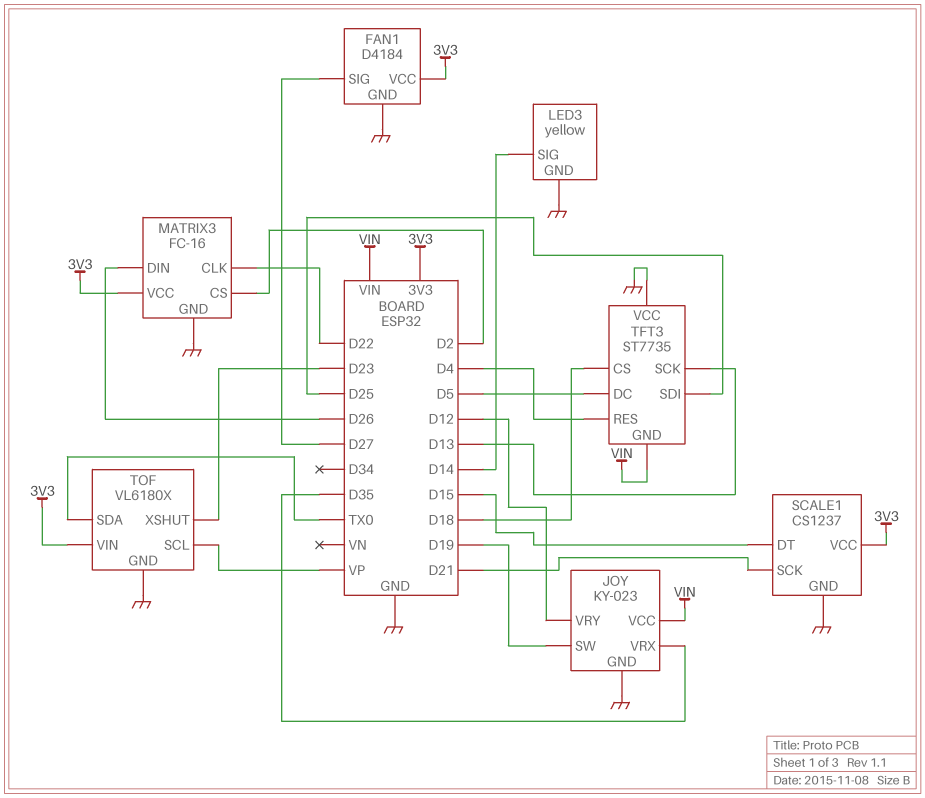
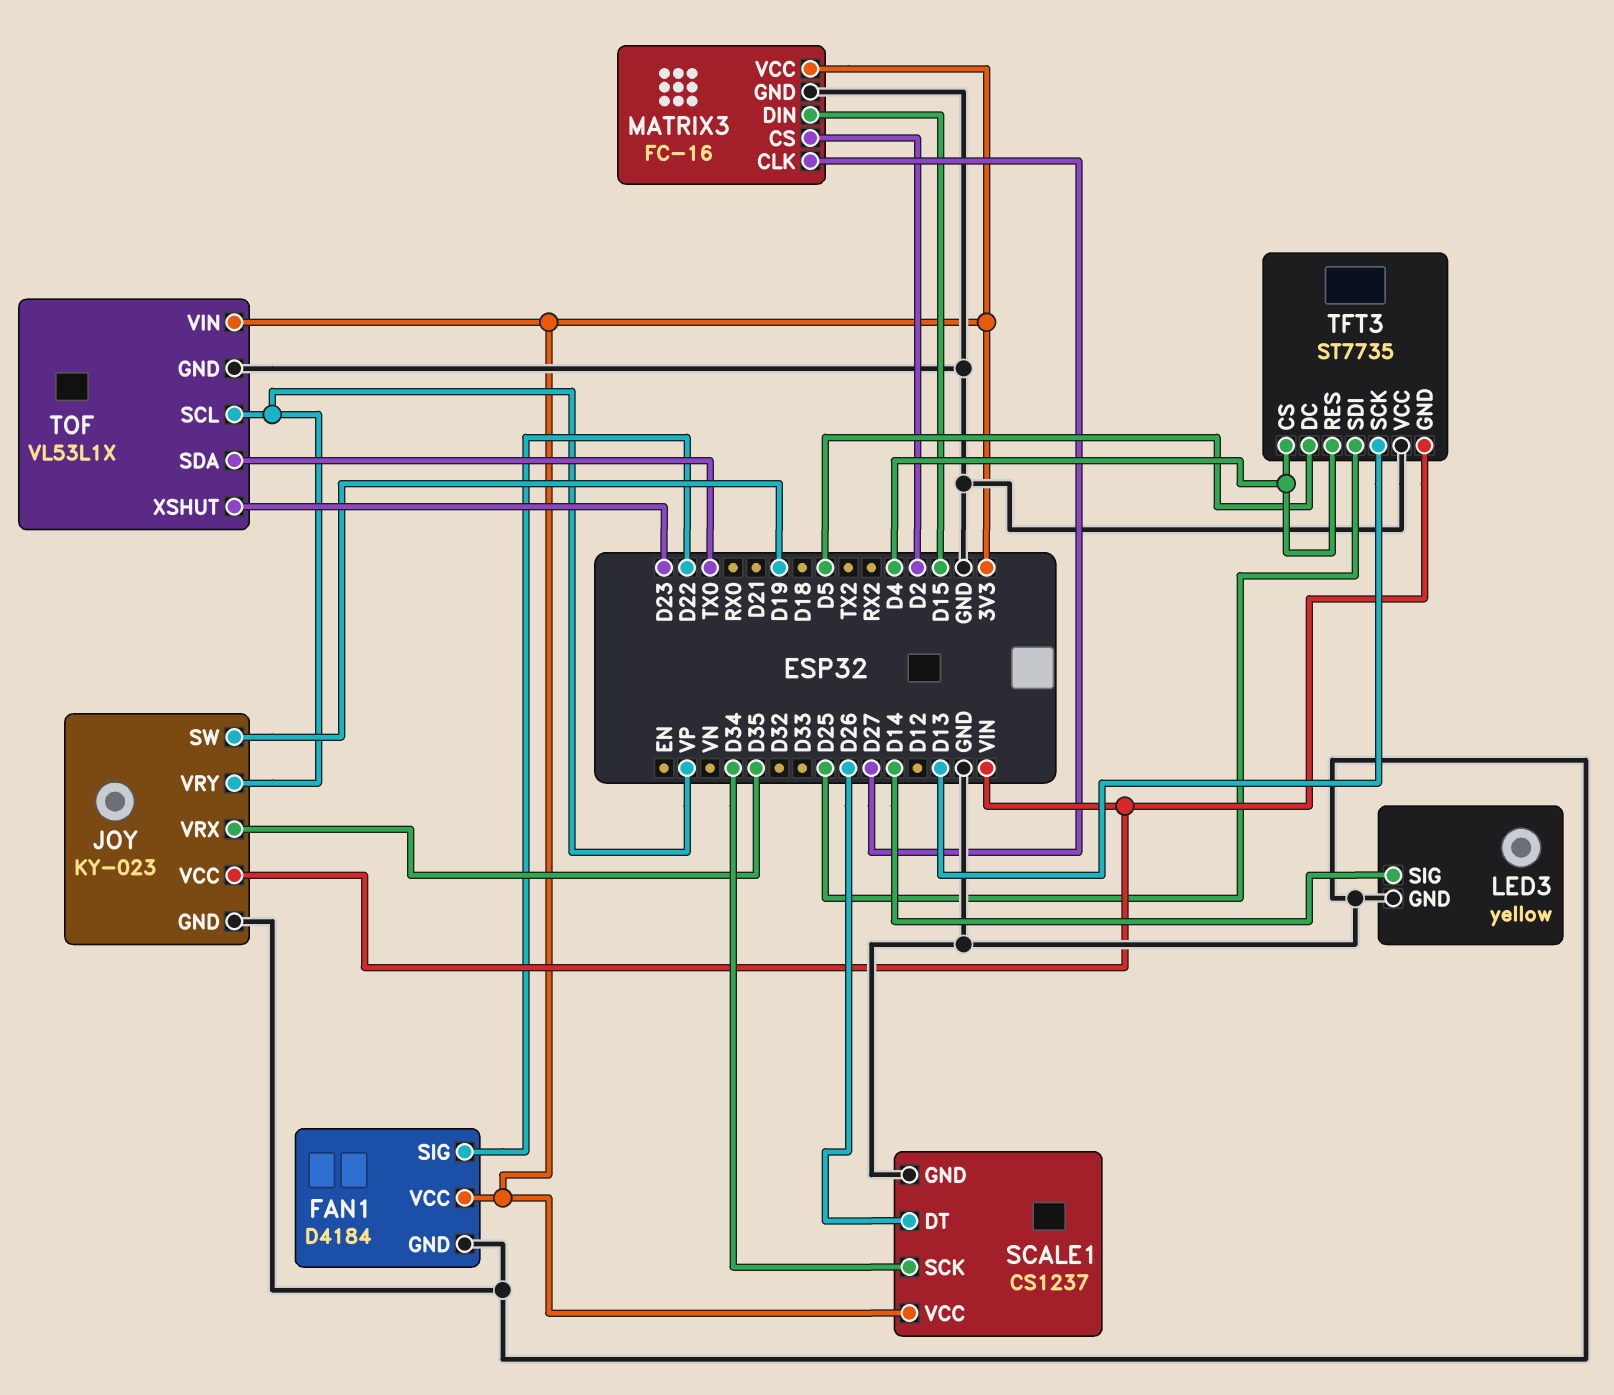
FAN1 pin SIG: D27 -> D22
JOY pin VRY: D12 -> VP
MATRIX3 pin CLK: D22 -> D27
MATRIX3 pin DIN: D26 -> D15
SCALE1 pin DT: D15 -> D26
SCALE1 pin SCK: D21 -> D34
TFT3 pin CS: D18 -> D4
TOF: VL6180X -> VL53L1X

